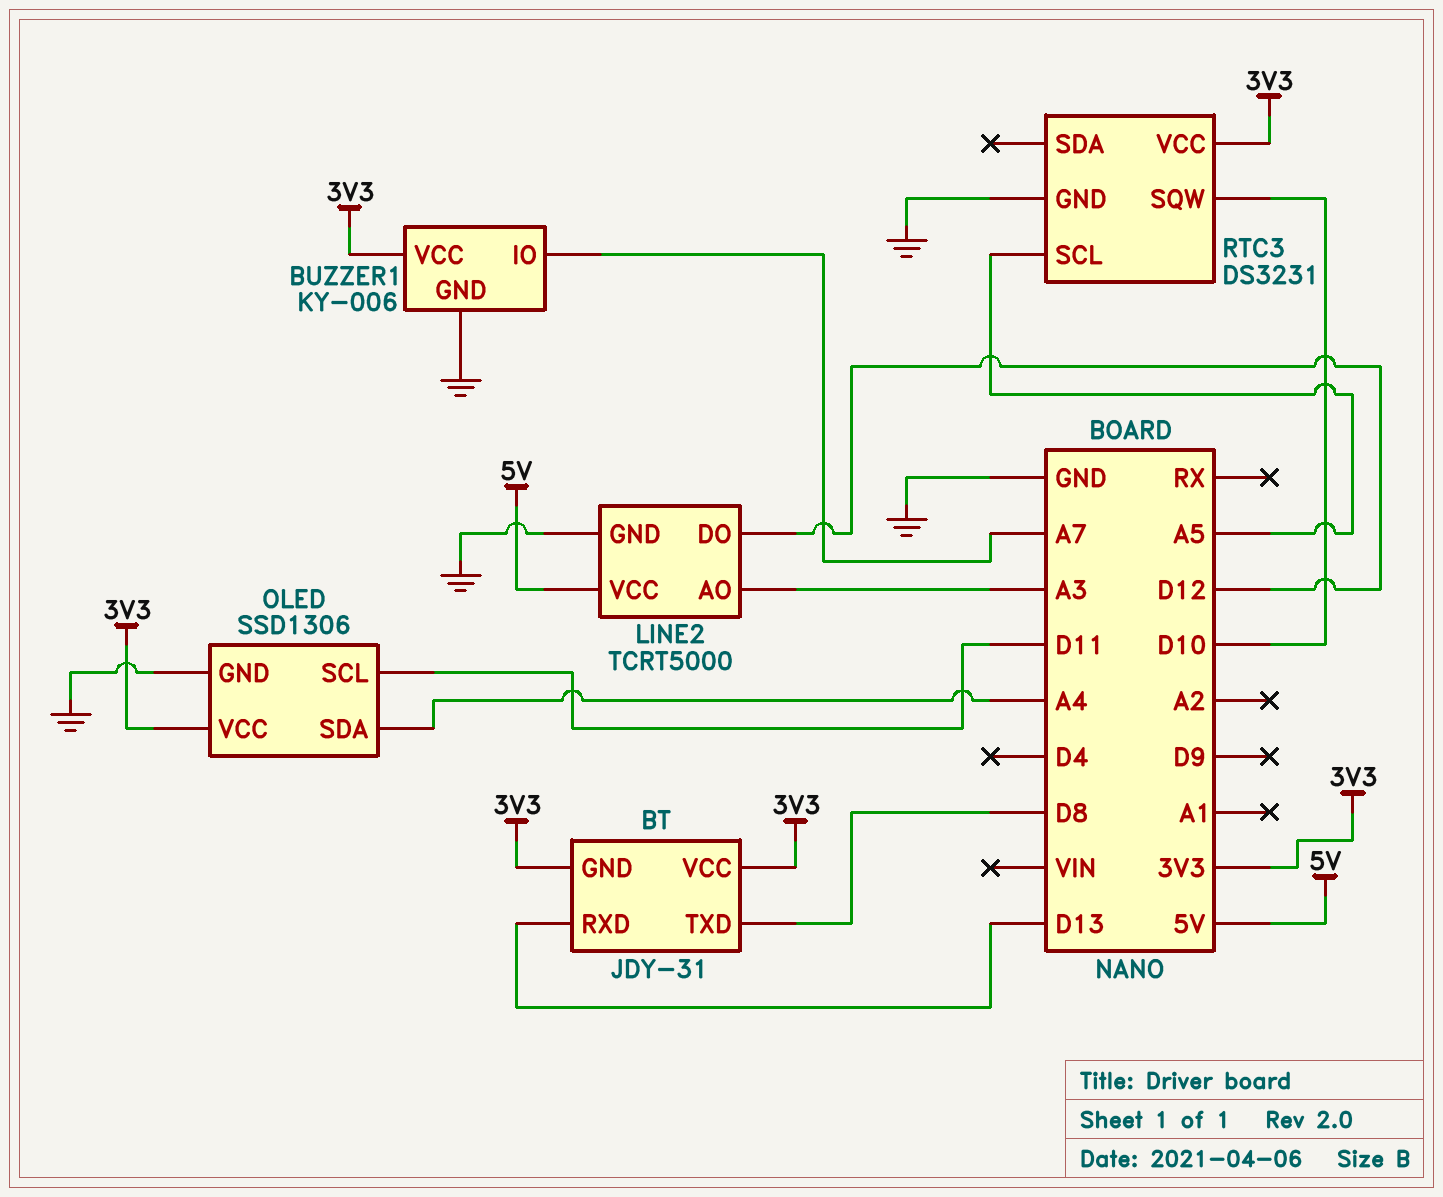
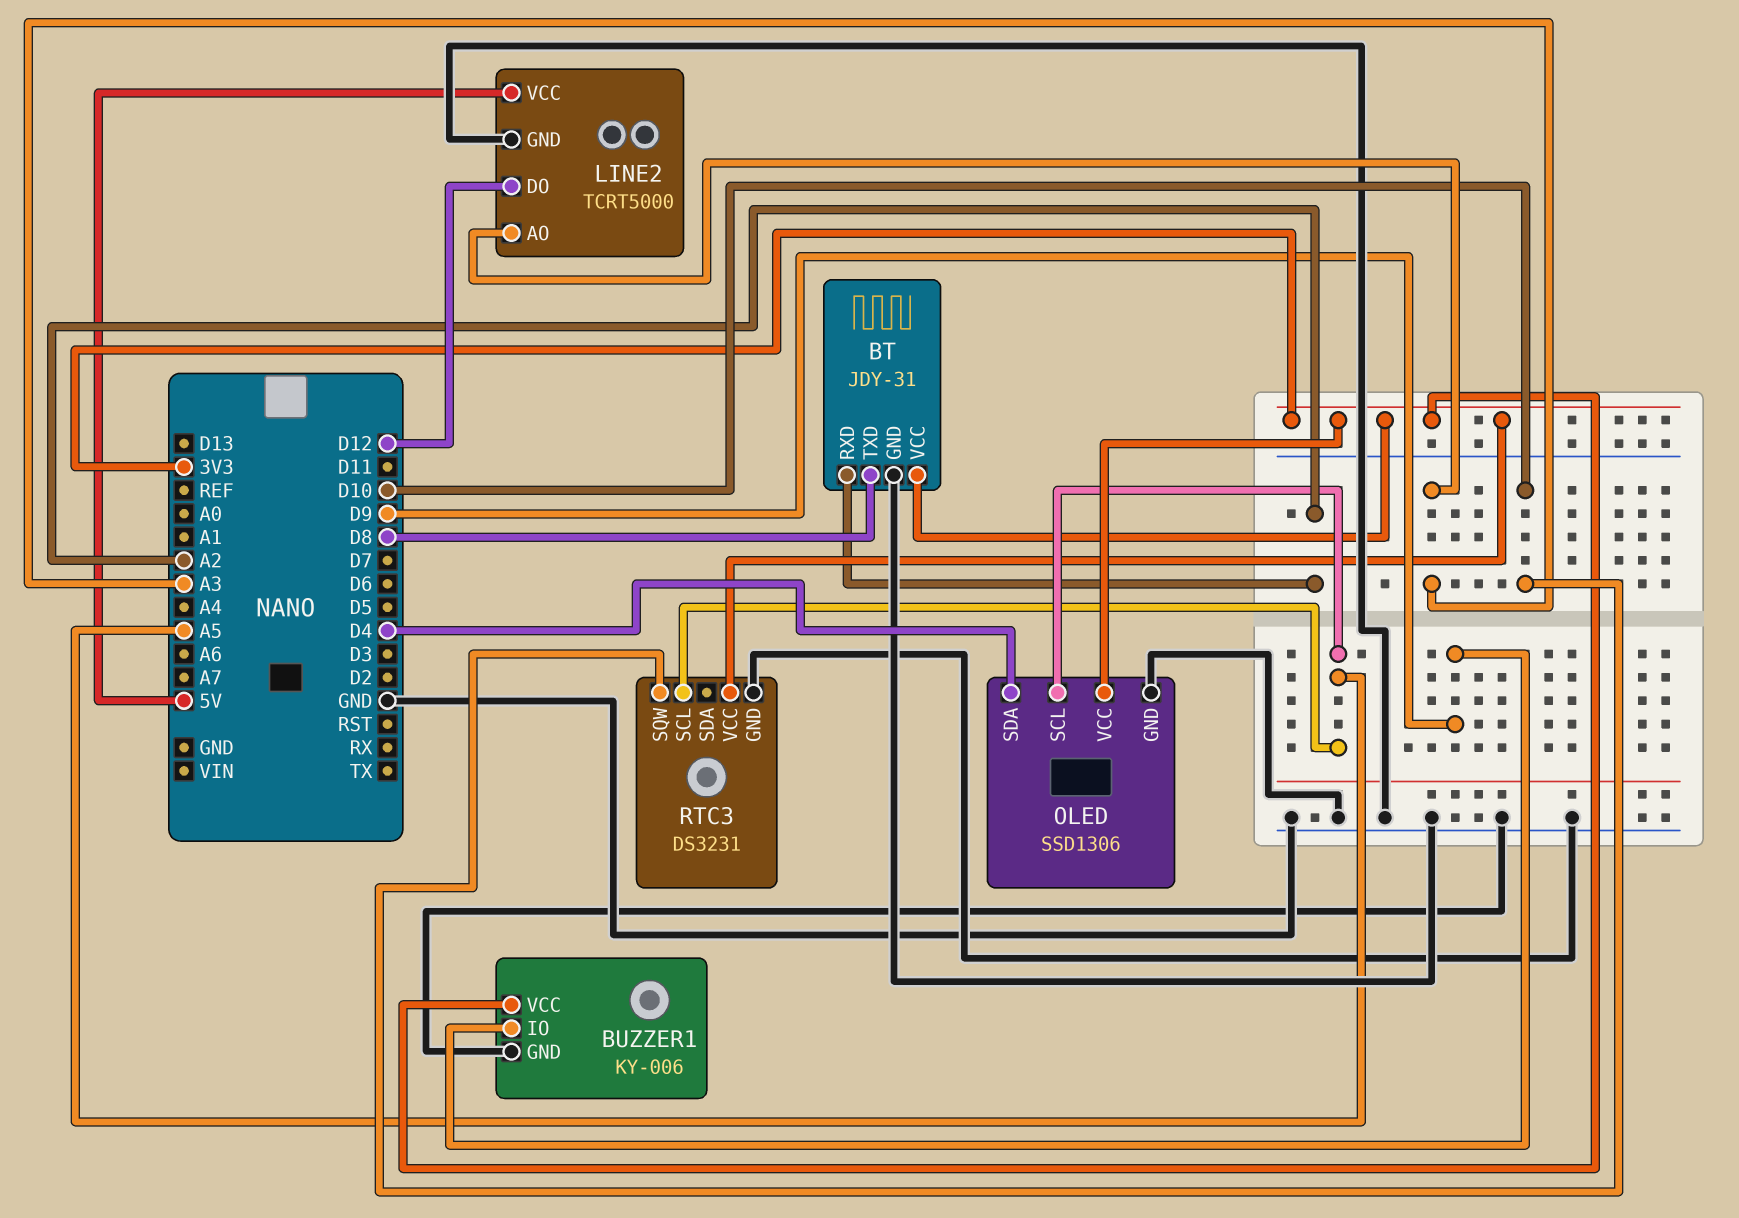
BT pin GND: 3V3 -> GND
BT pin RXD: D13 -> A2
BUZZER1 pin IO: A7 -> D9
OLED pin SCL: D11 -> A5
OLED pin SDA: A4 -> D4

